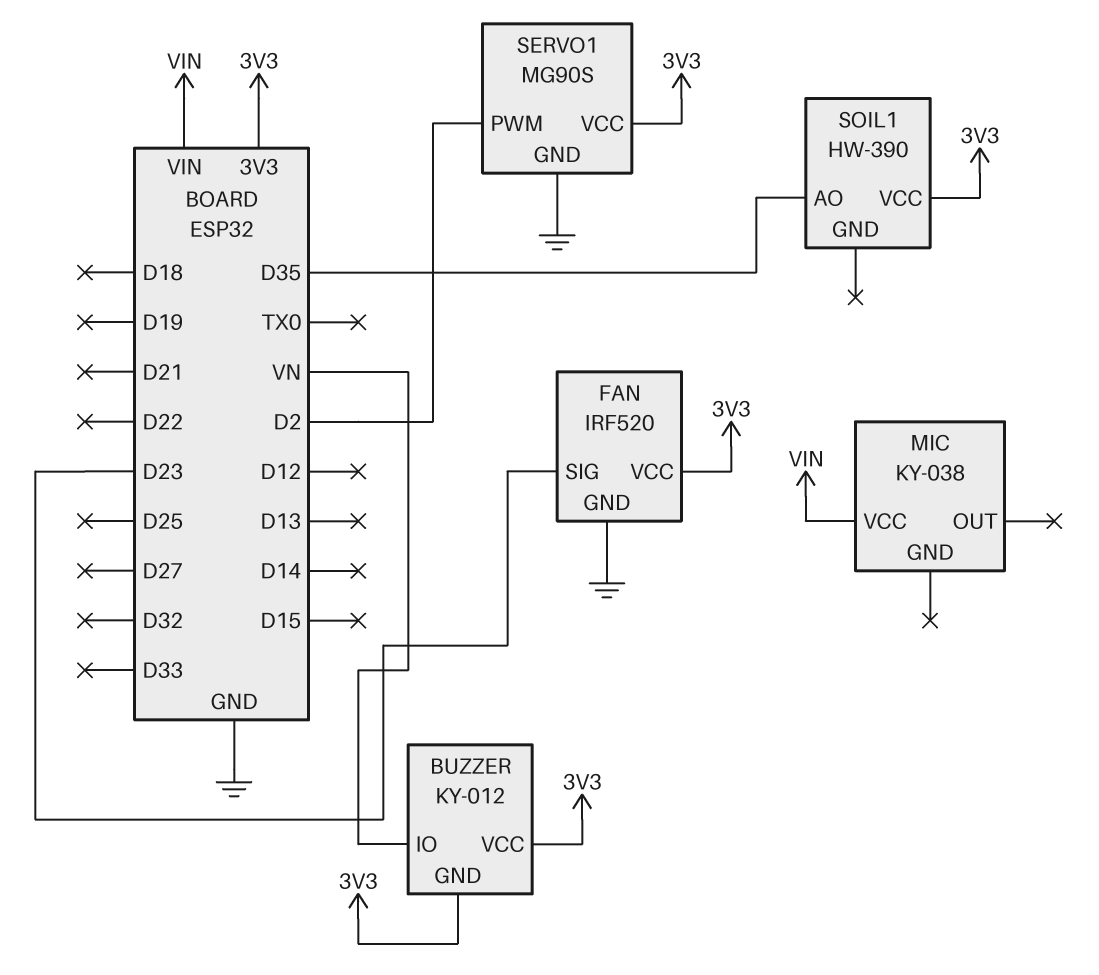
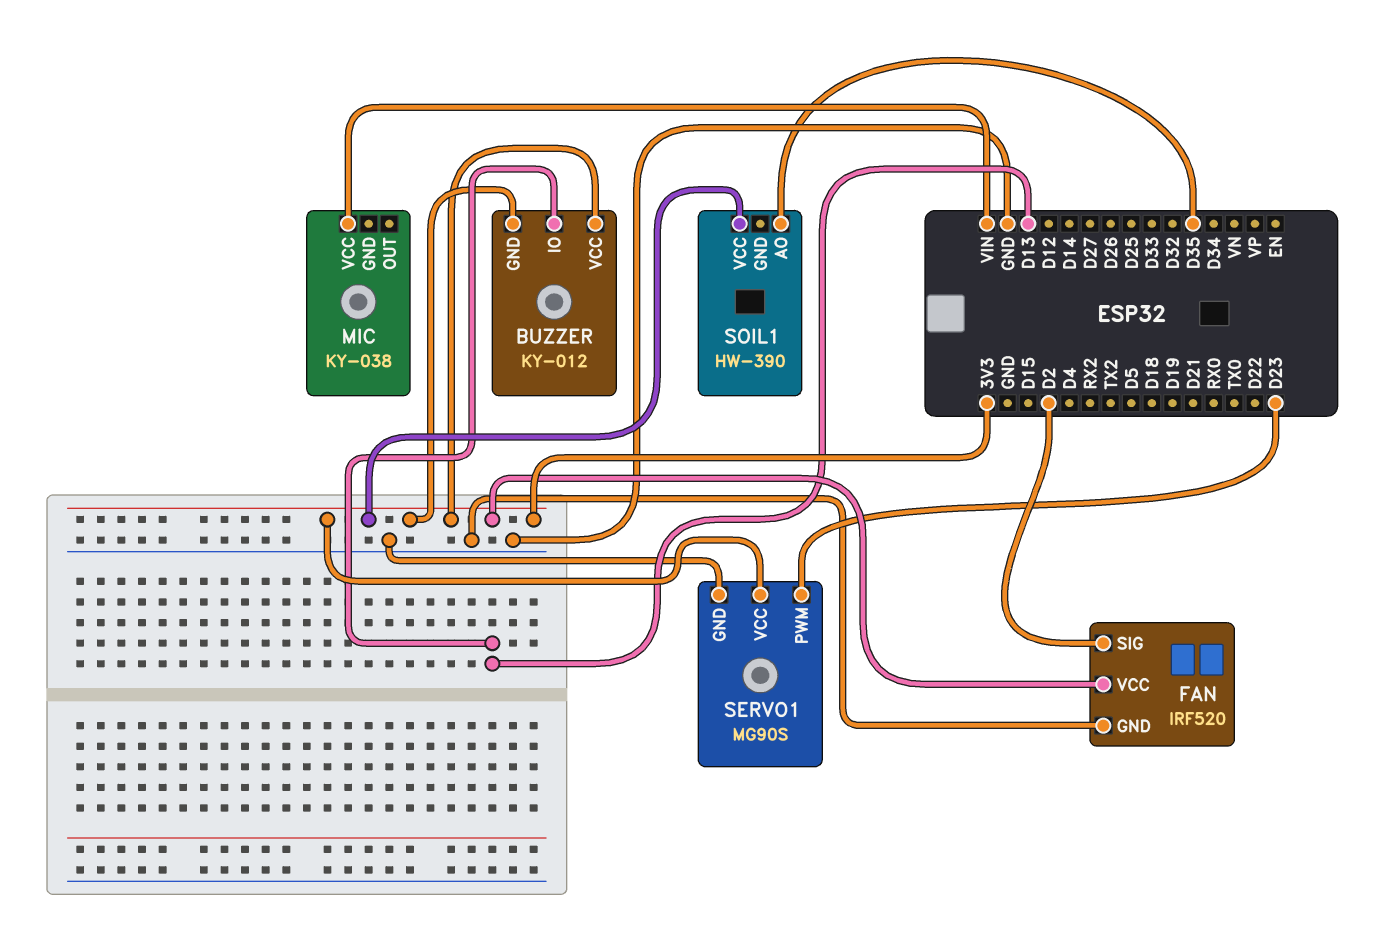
BUZZER pin IO: VN -> D13
FAN pin SIG: D23 -> D2
SERVO1 pin PWM: D2 -> D23

